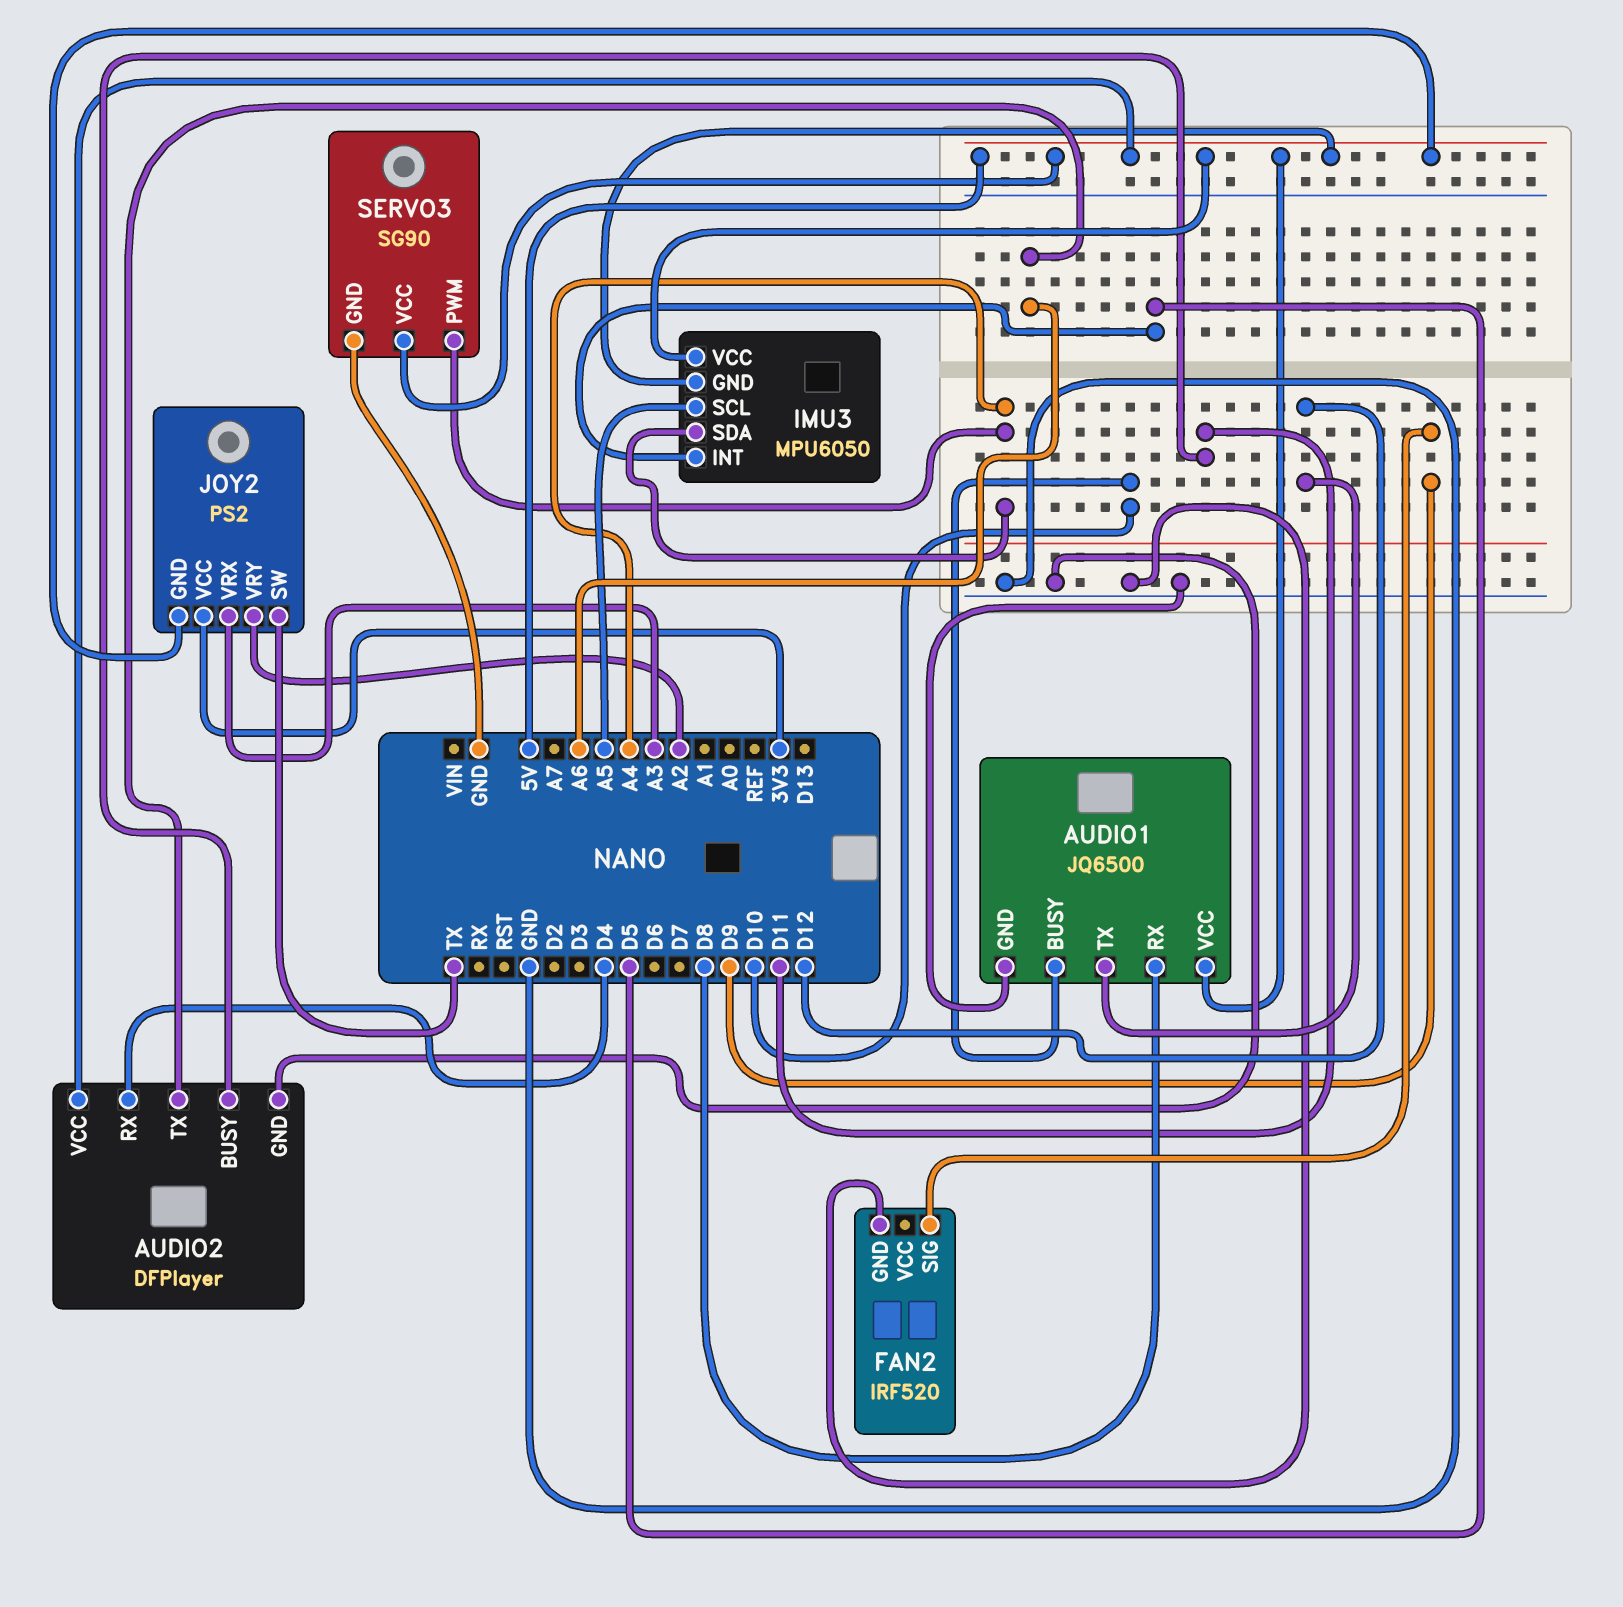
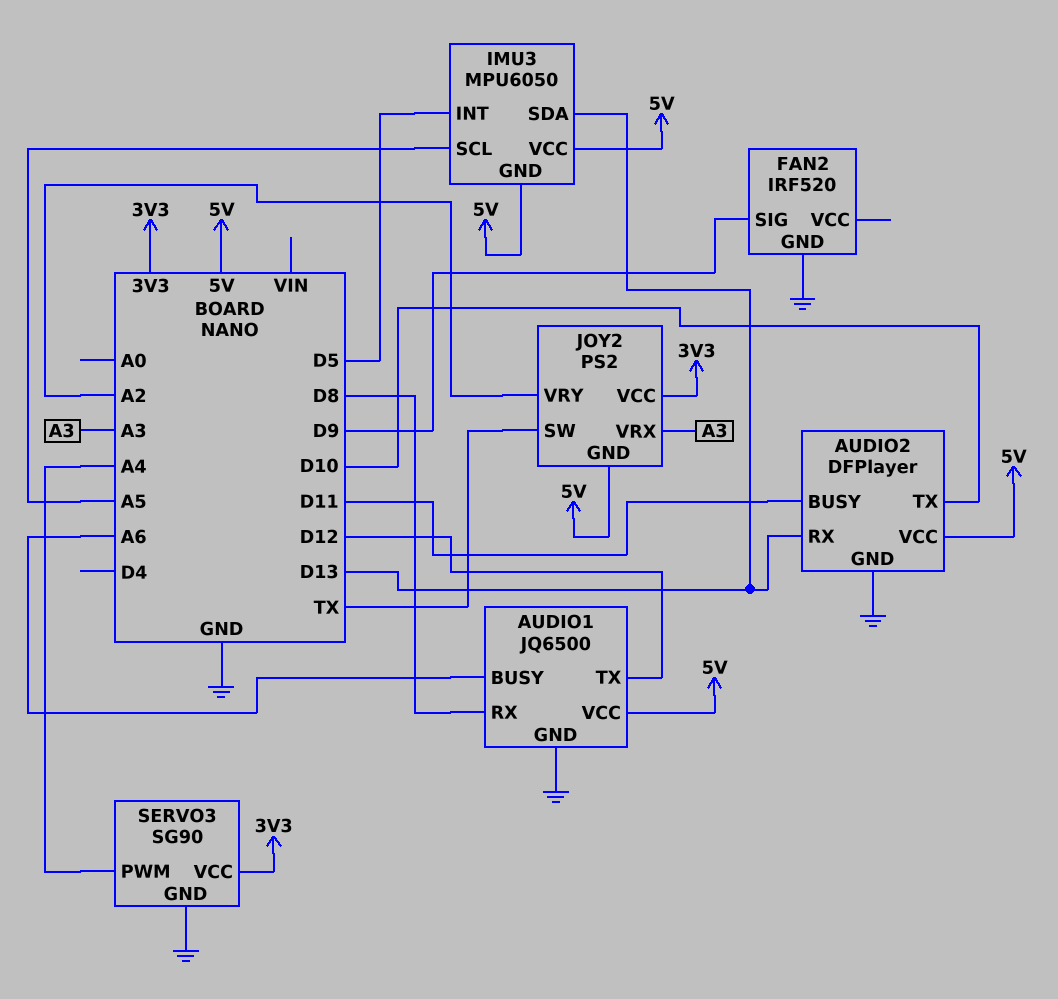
AUDIO1 pin BUSY: D10 -> A6
AUDIO2 pin RX: D4 -> D13
AUDIO2 pin TX: A6 -> D10
IMU3 pin SDA: A4 -> D13
SERVO3 pin VCC: 5V -> 3V3

